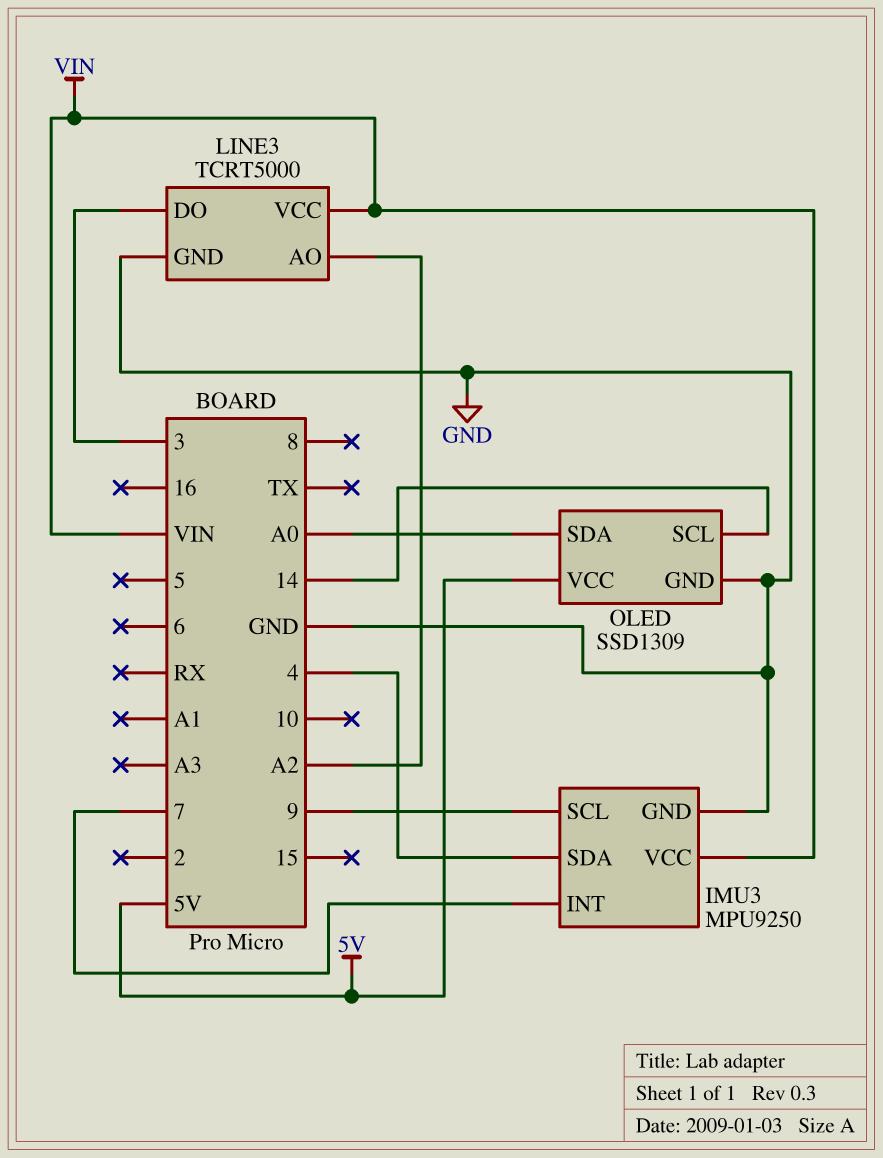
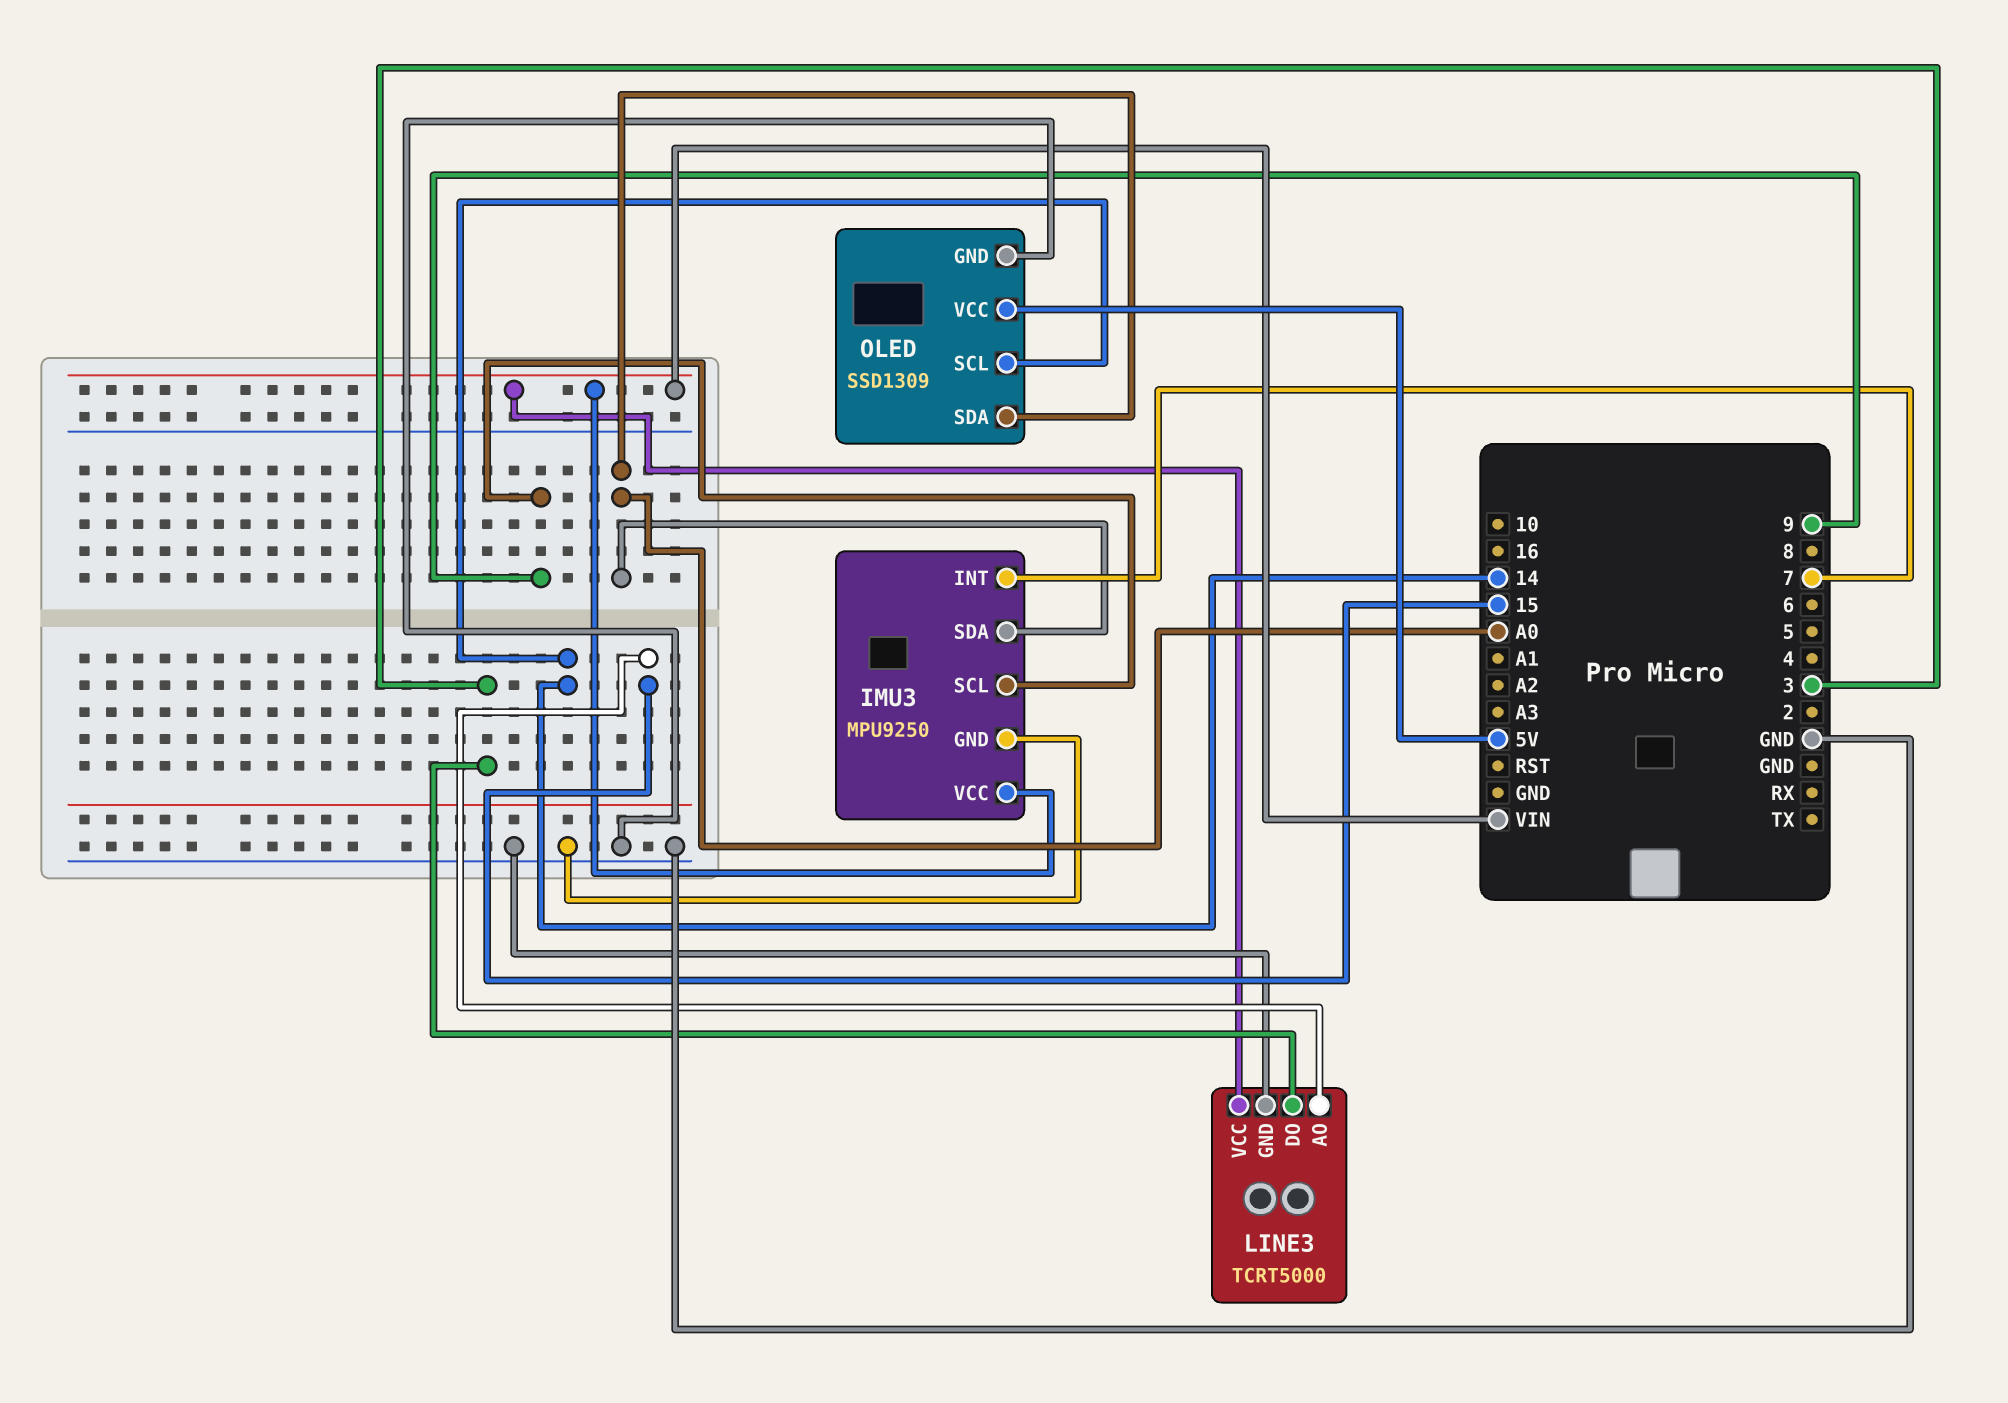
IMU3 pin SDA: 4 -> A0
LINE3 pin AO: A2 -> 15

